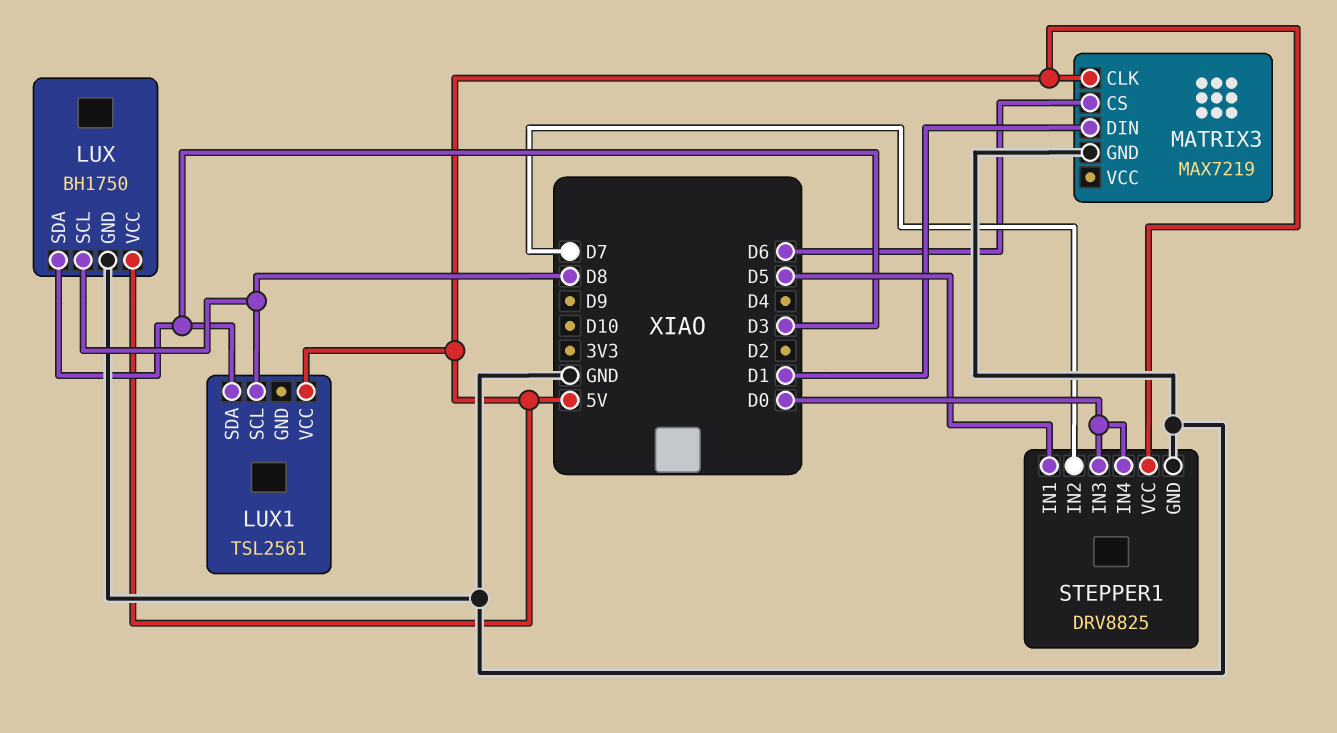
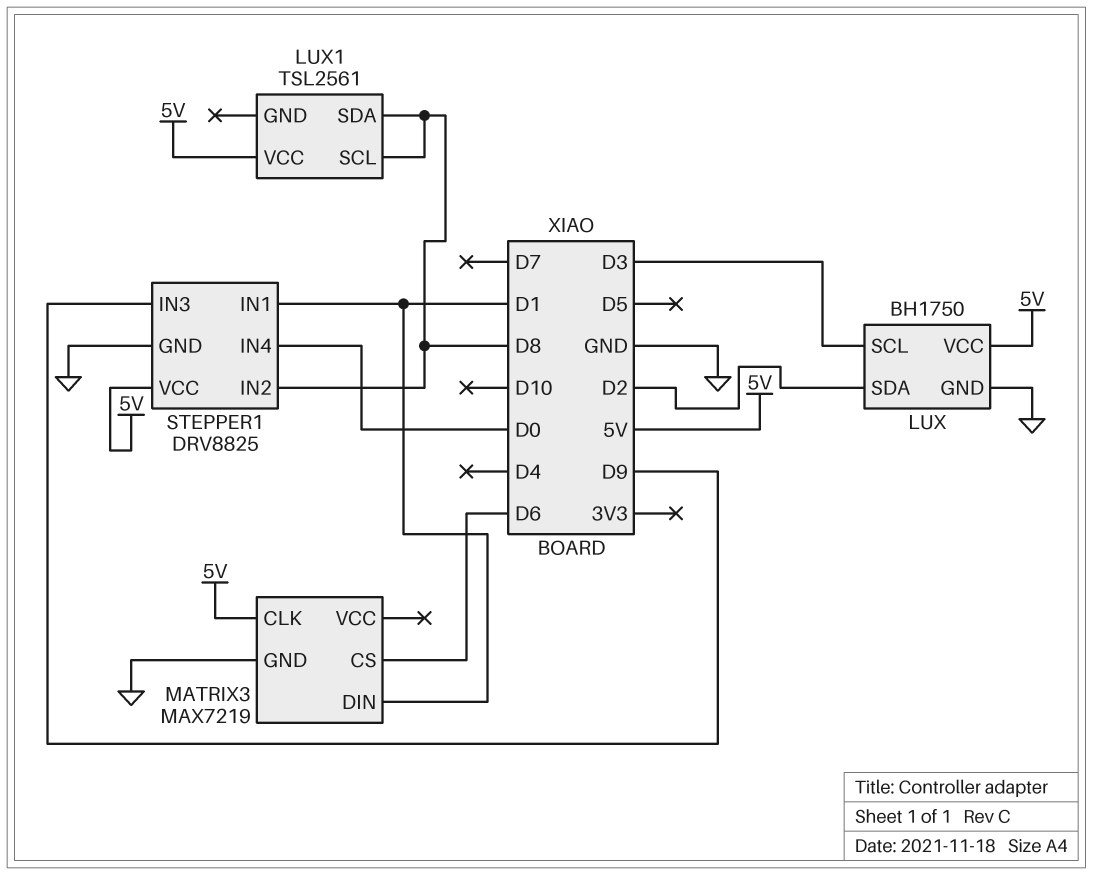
LUX pin SCL: D8 -> D3
LUX pin SDA: D3 -> D2
LUX1 pin SDA: D3 -> D8
STEPPER1 pin IN1: D5 -> D1
STEPPER1 pin IN2: D7 -> D8
STEPPER1 pin IN3: D0 -> D9

